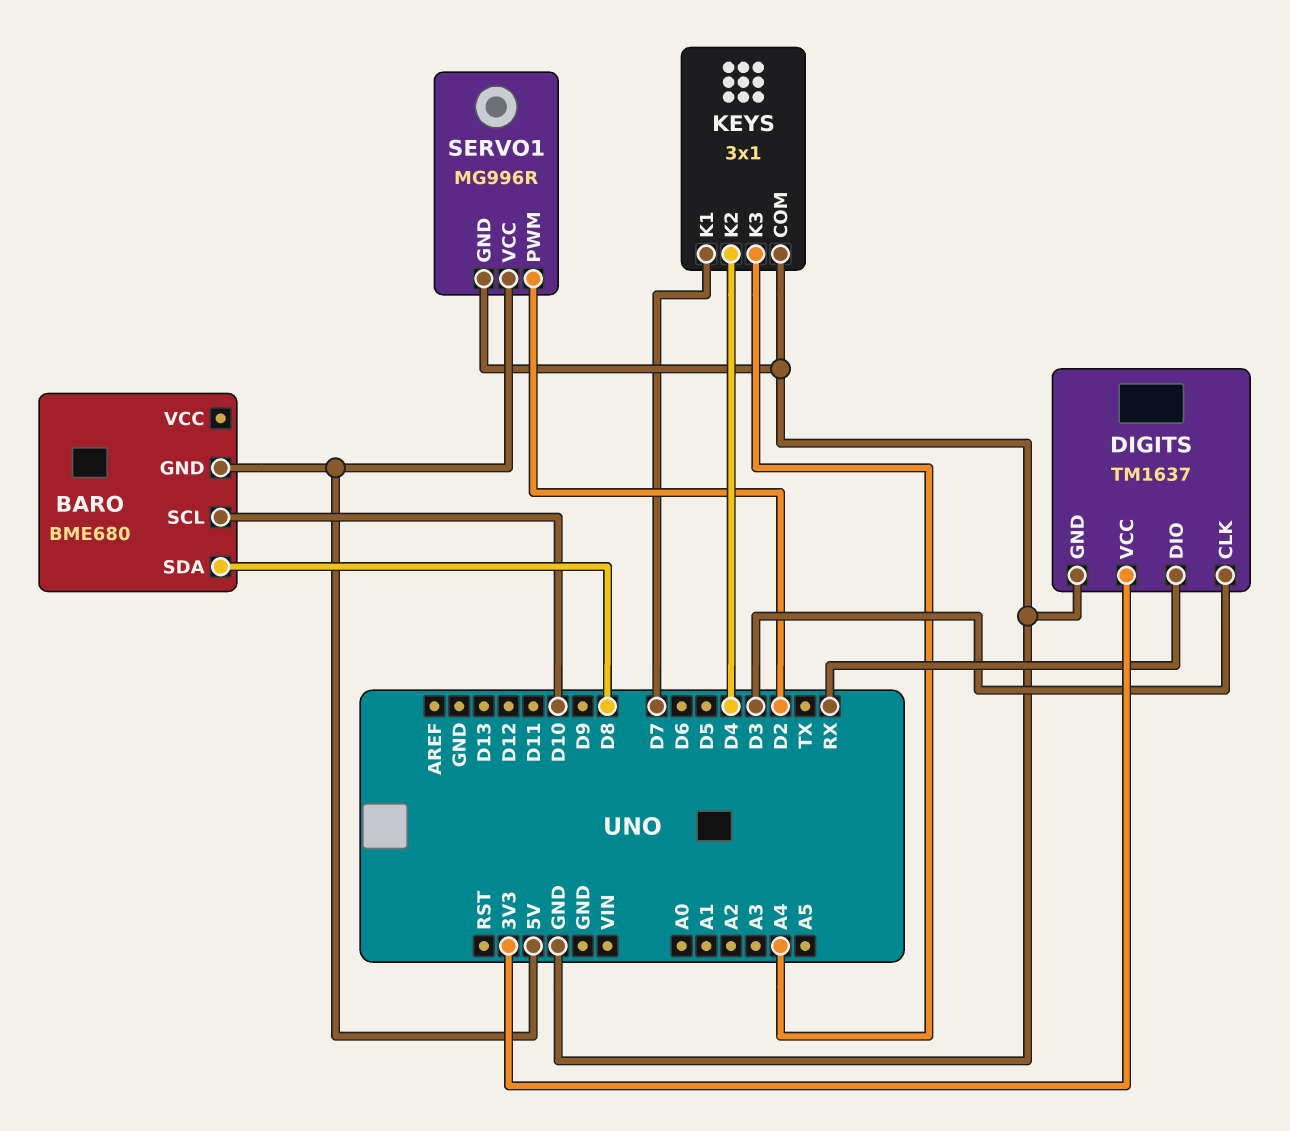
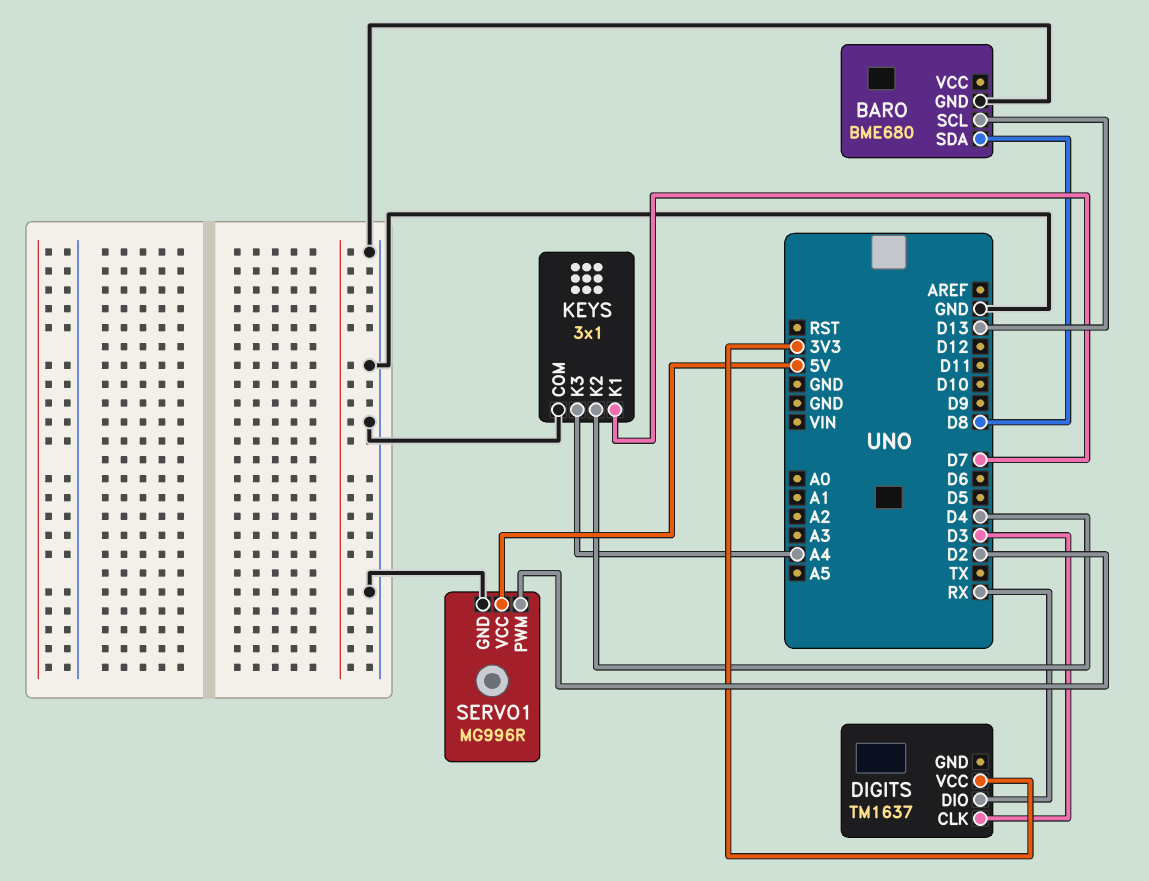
BARO pin GND: 5V -> GND
BARO pin SCL: D10 -> D13
DIGITS pin GND: GND -> none

